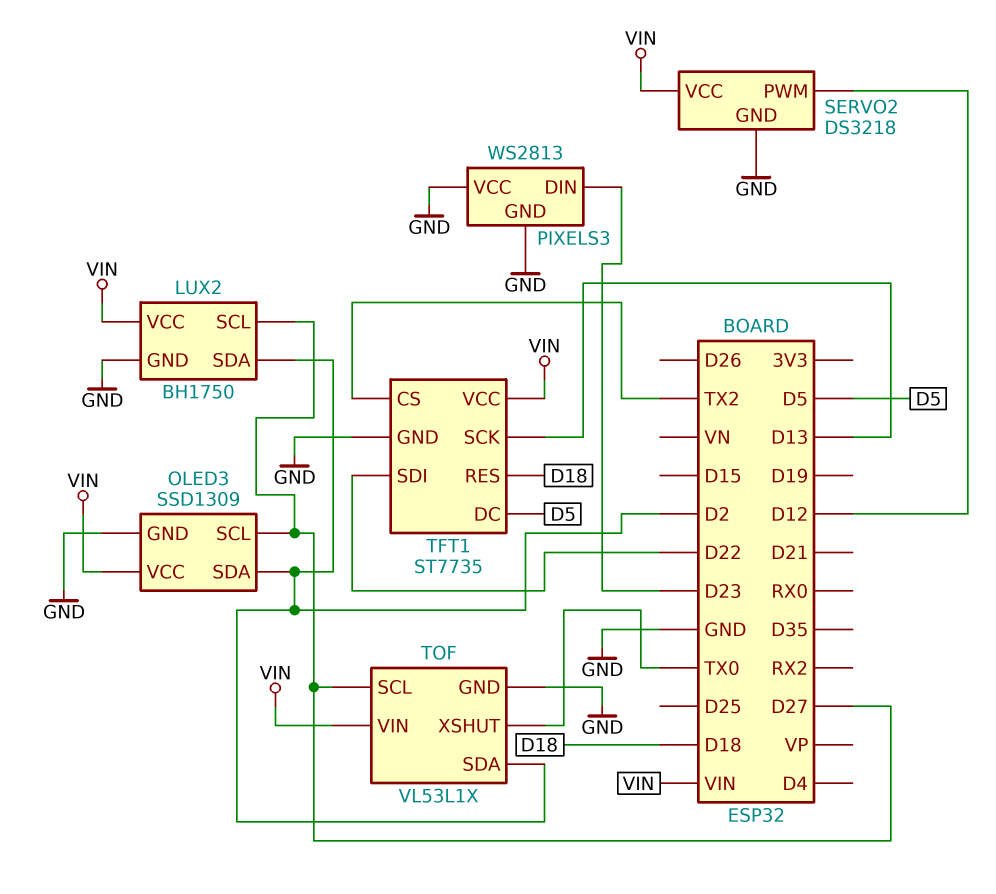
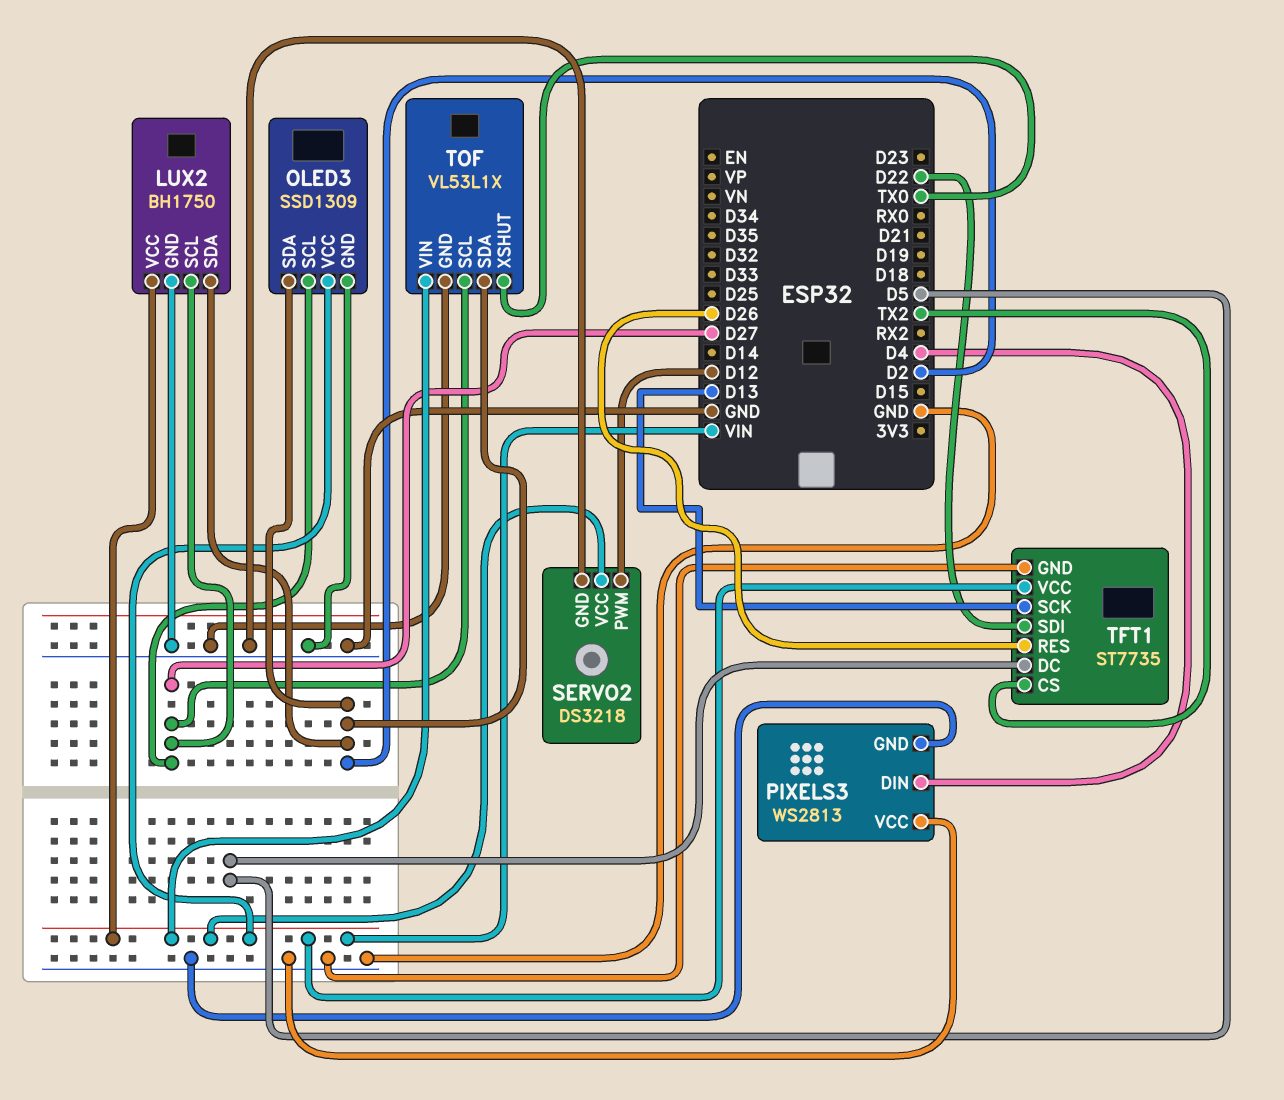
PIXELS3 pin DIN: D23 -> D4
TFT1 pin RES: D18 -> D26

